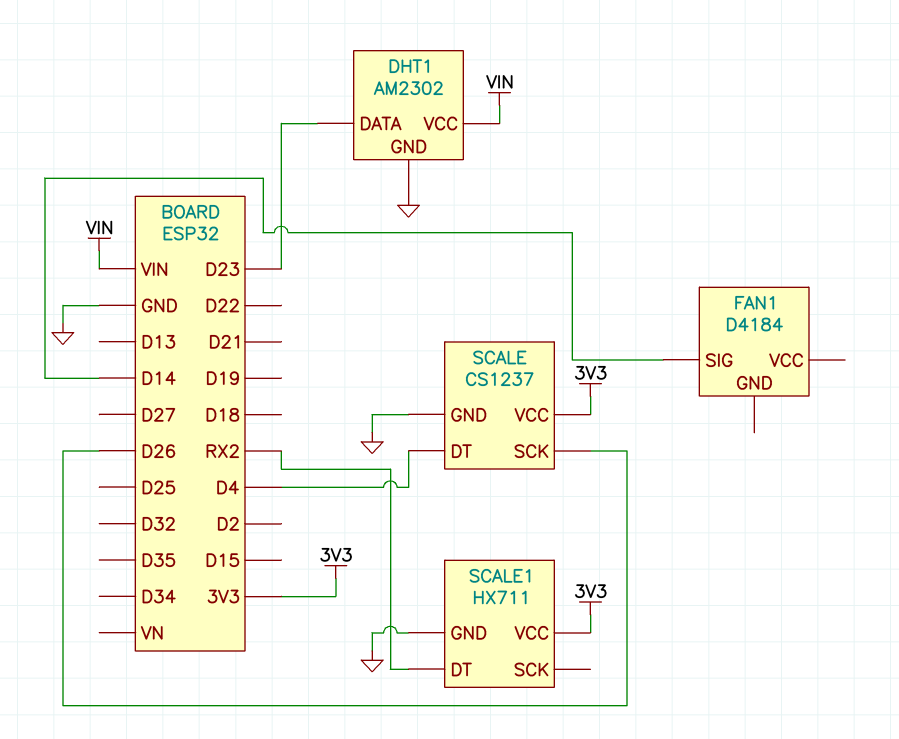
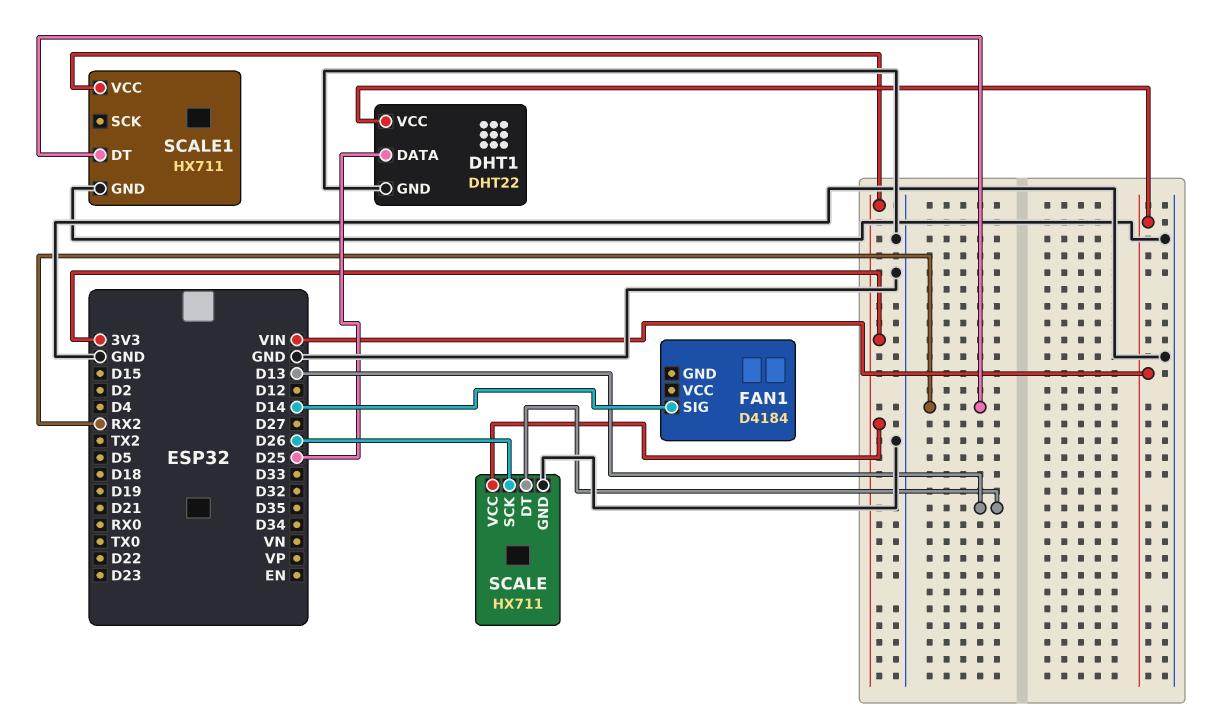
DHT1: AM2302 -> DHT22
DHT1 pin DATA: D23 -> D25
SCALE: CS1237 -> HX711
SCALE pin DT: D4 -> D13

